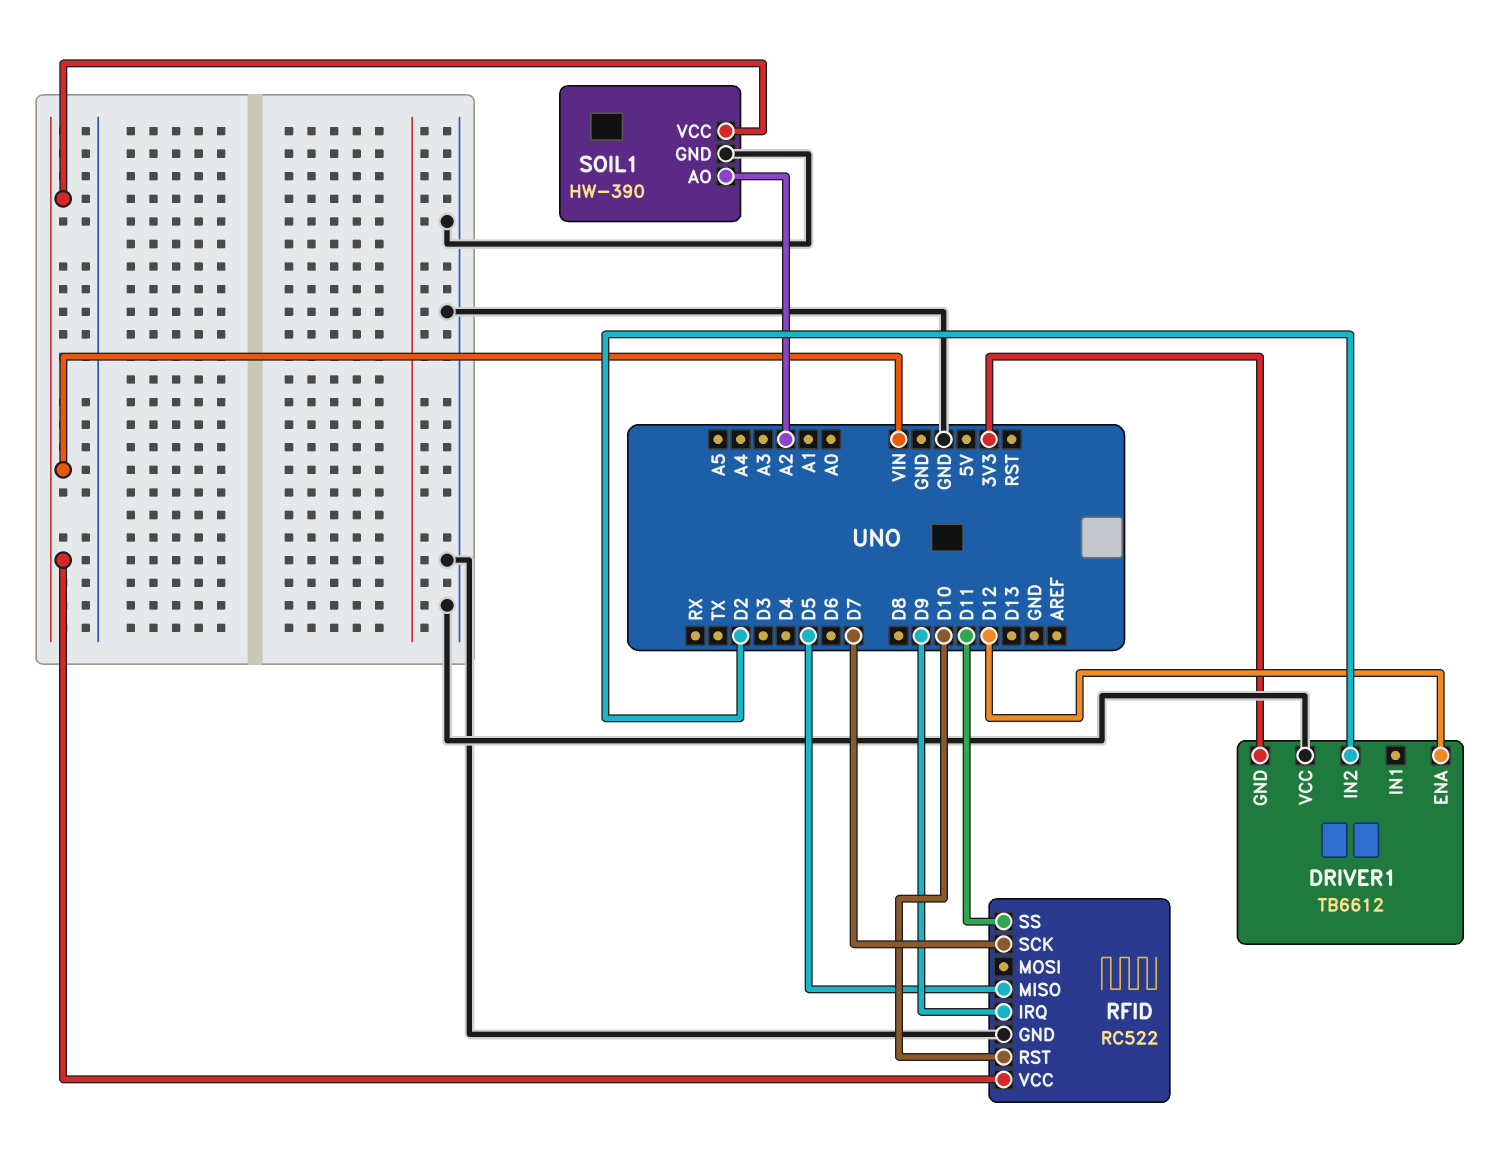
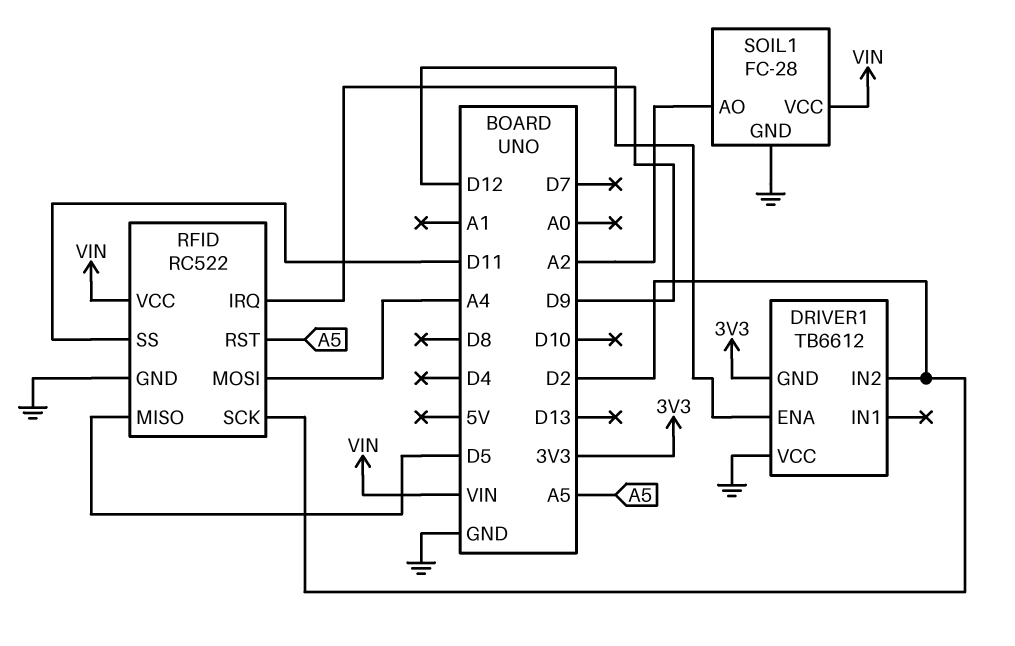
RFID pin MOSI: none -> A4
RFID pin RST: D10 -> A5
RFID pin SCK: D7 -> D2
SOIL1: HW-390 -> FC-28

